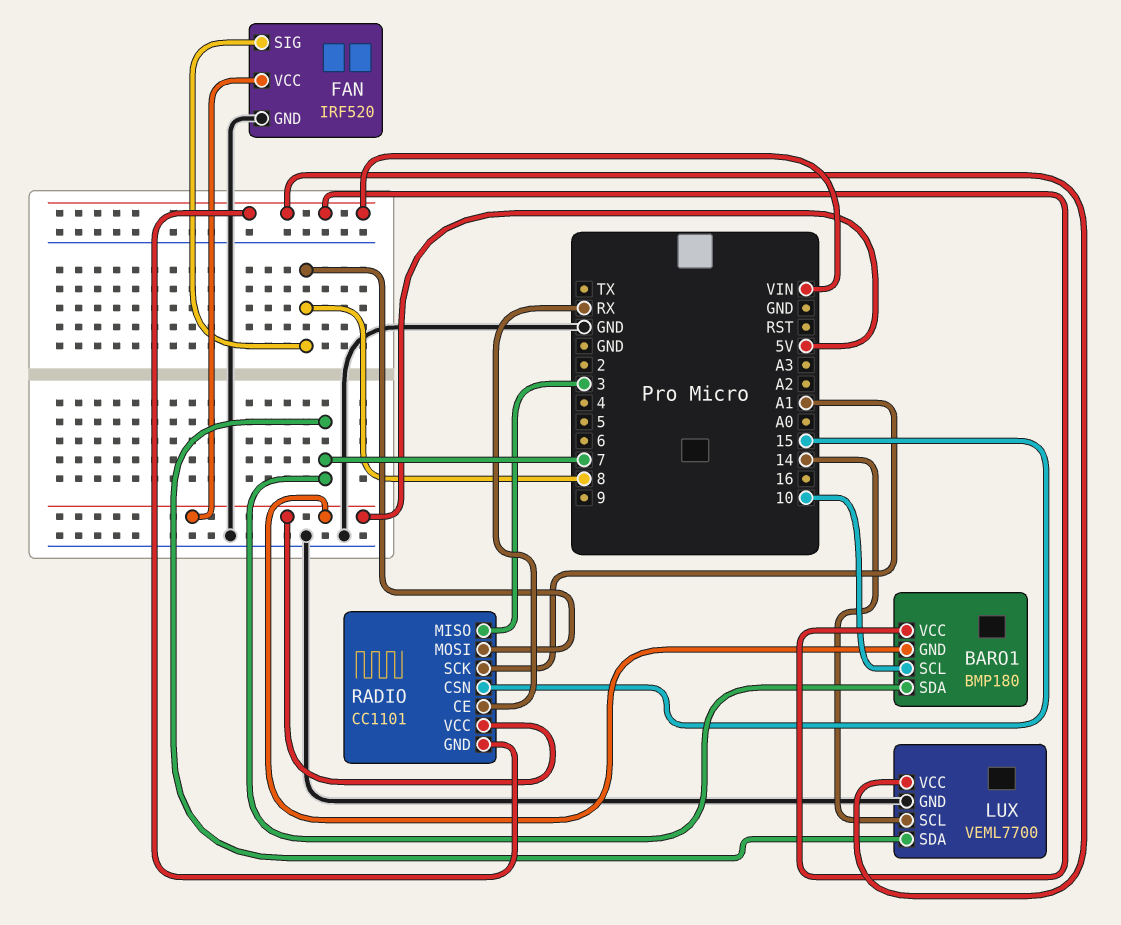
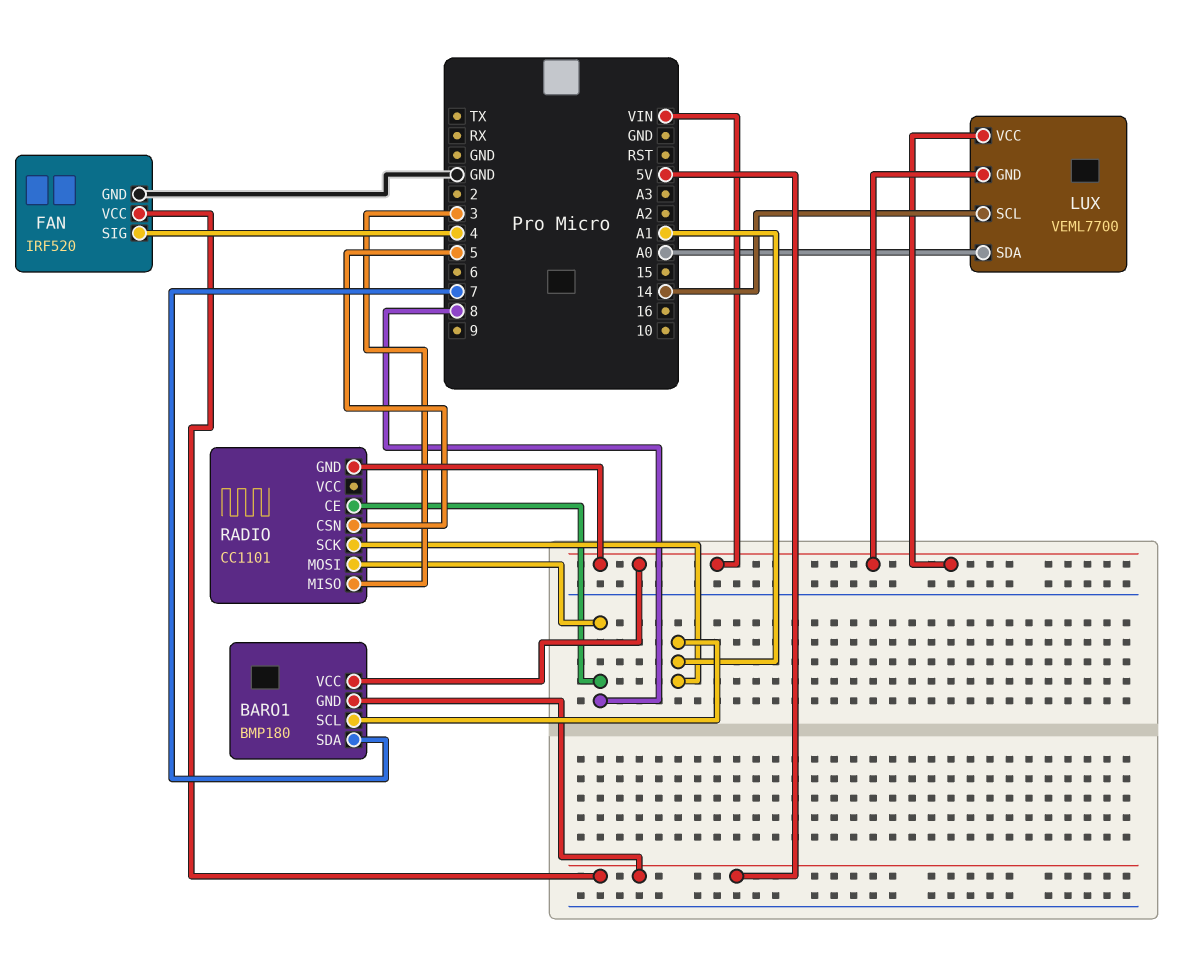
BARO1 pin SCL: 10 -> A1
FAN pin SIG: 8 -> 4
LUX pin GND: GND -> VIN
LUX pin SDA: 7 -> A0
RADIO pin CE: RX -> 8
RADIO pin CSN: 15 -> 5
RADIO pin VCC: 5V -> none

